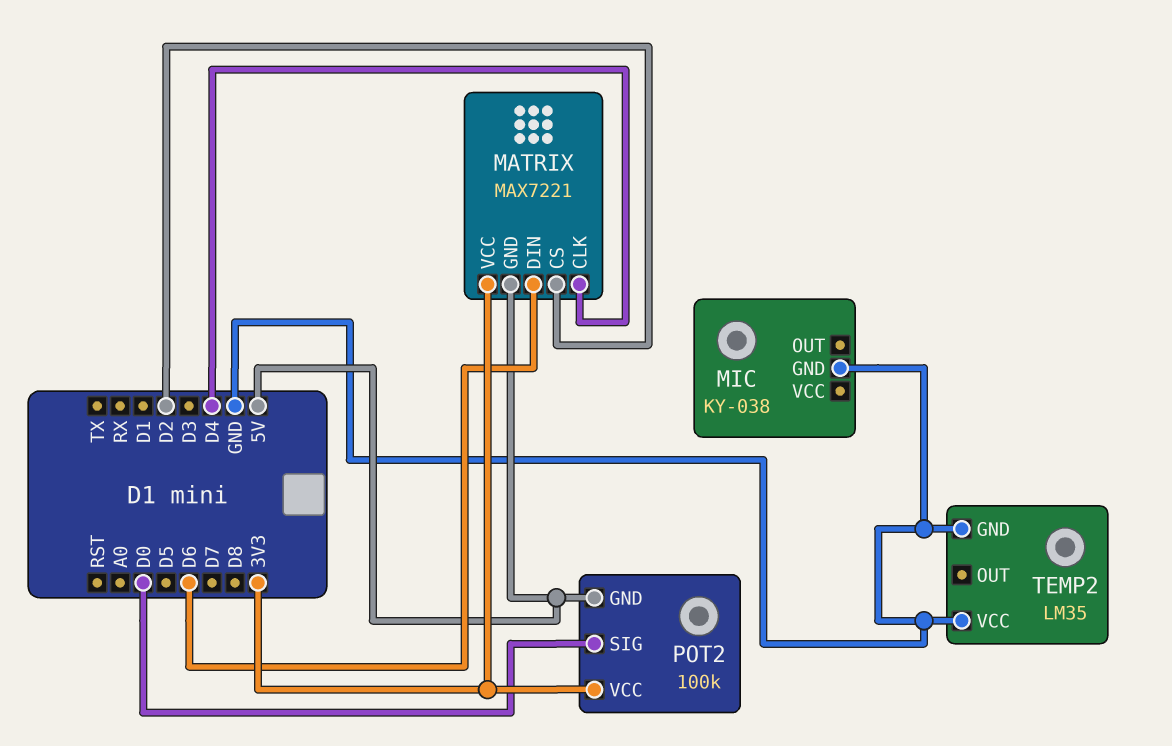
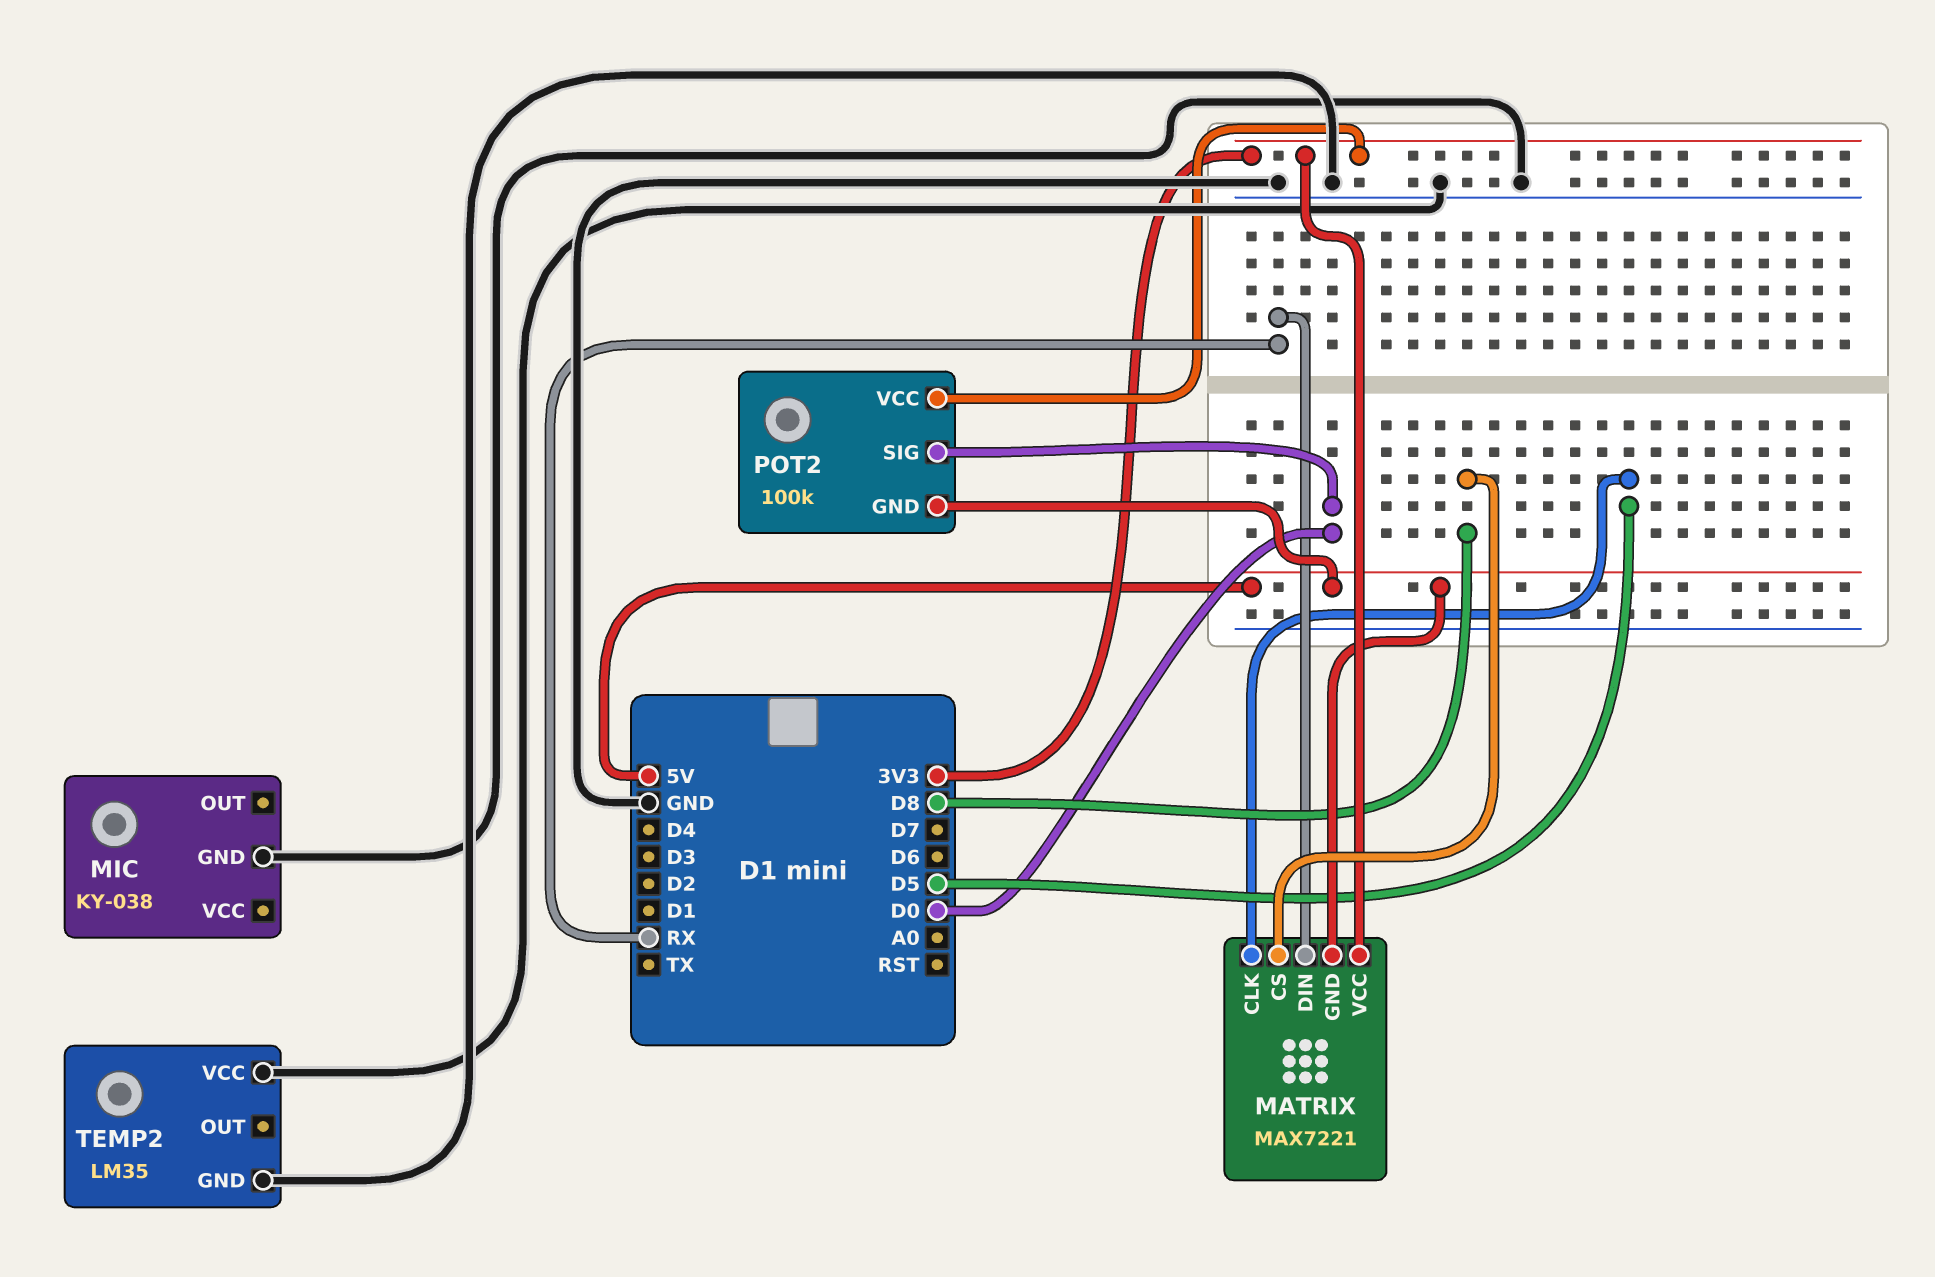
MATRIX pin CLK: D4 -> D5
MATRIX pin CS: D2 -> D8
MATRIX pin DIN: D6 -> RX

